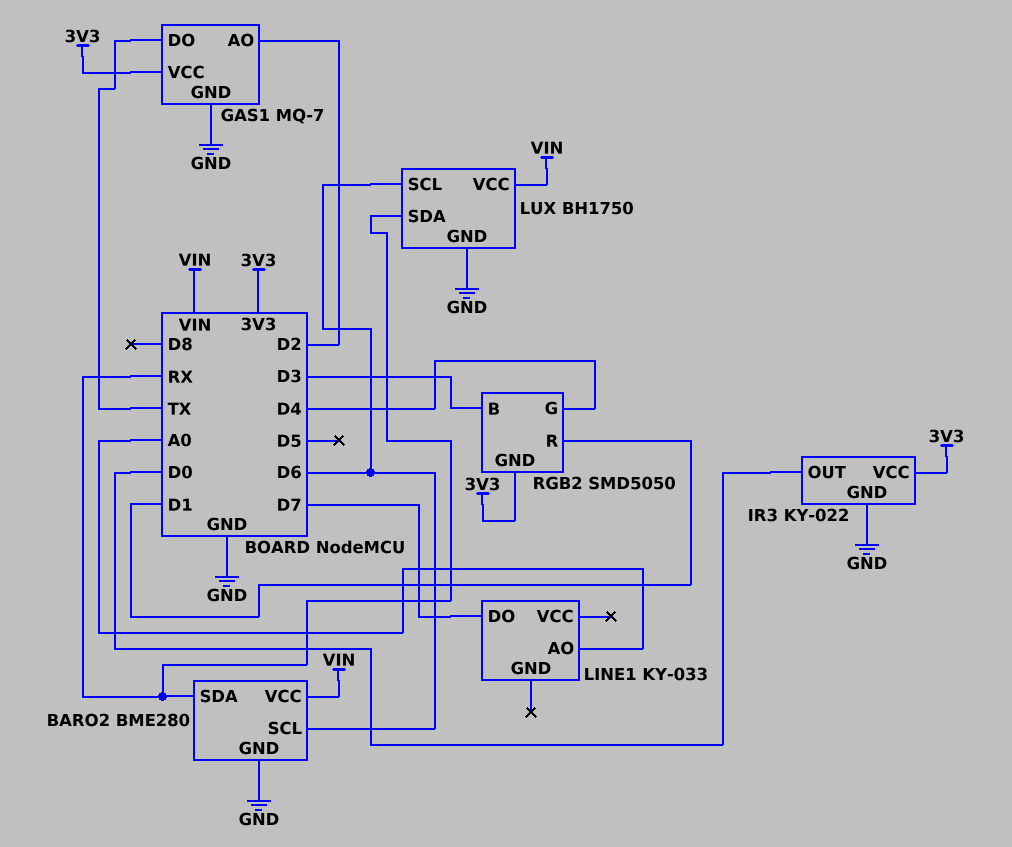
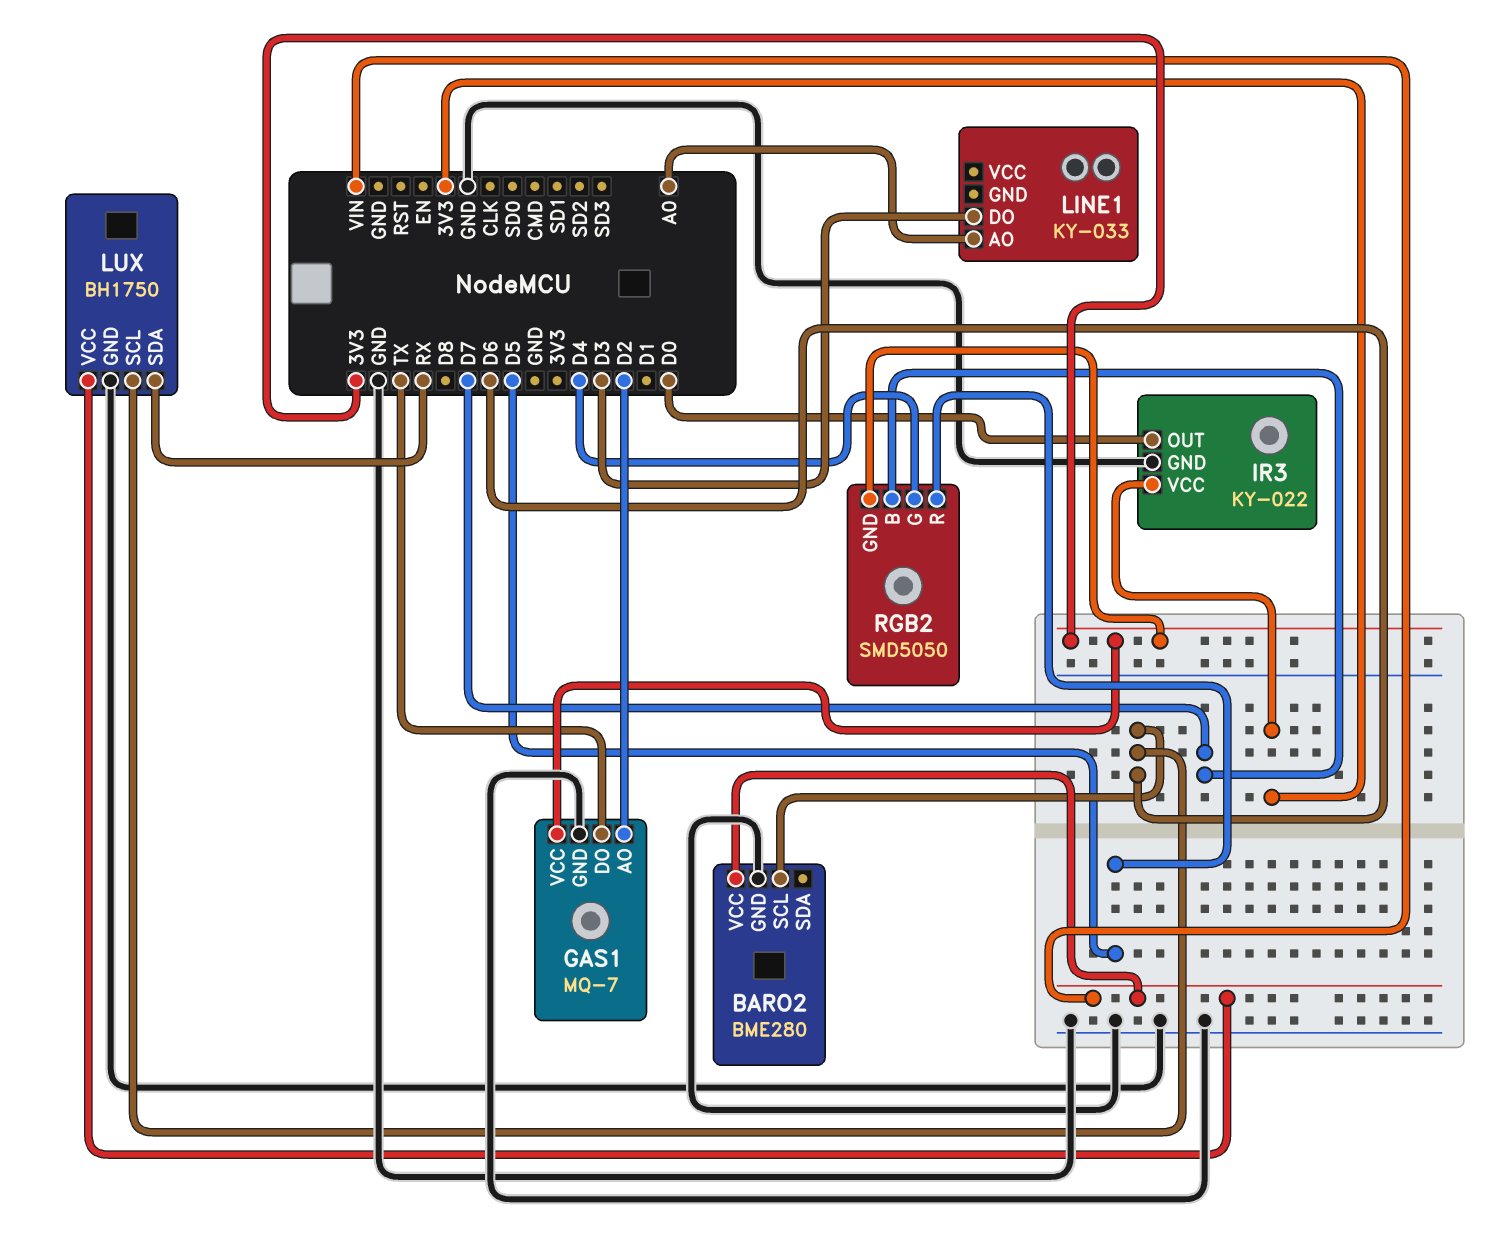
BARO2 pin SDA: RX -> none
LINE1 pin DO: D7 -> D3
RGB2 pin B: D3 -> D7
RGB2 pin R: D1 -> D5

